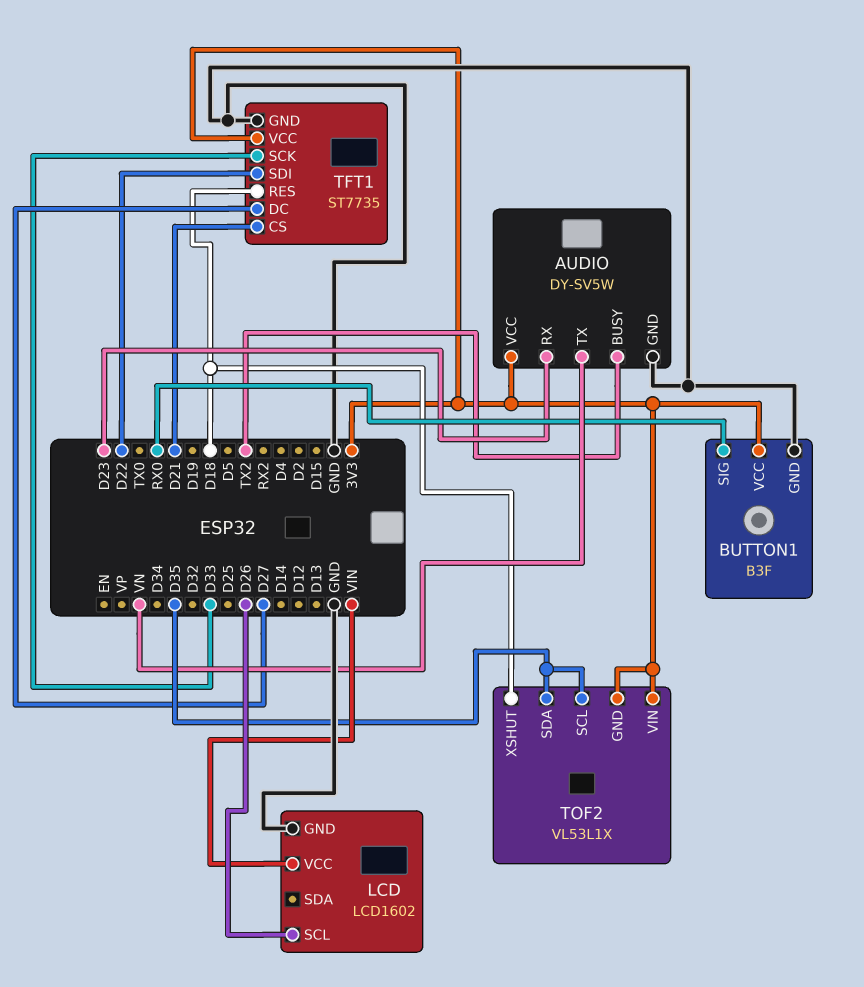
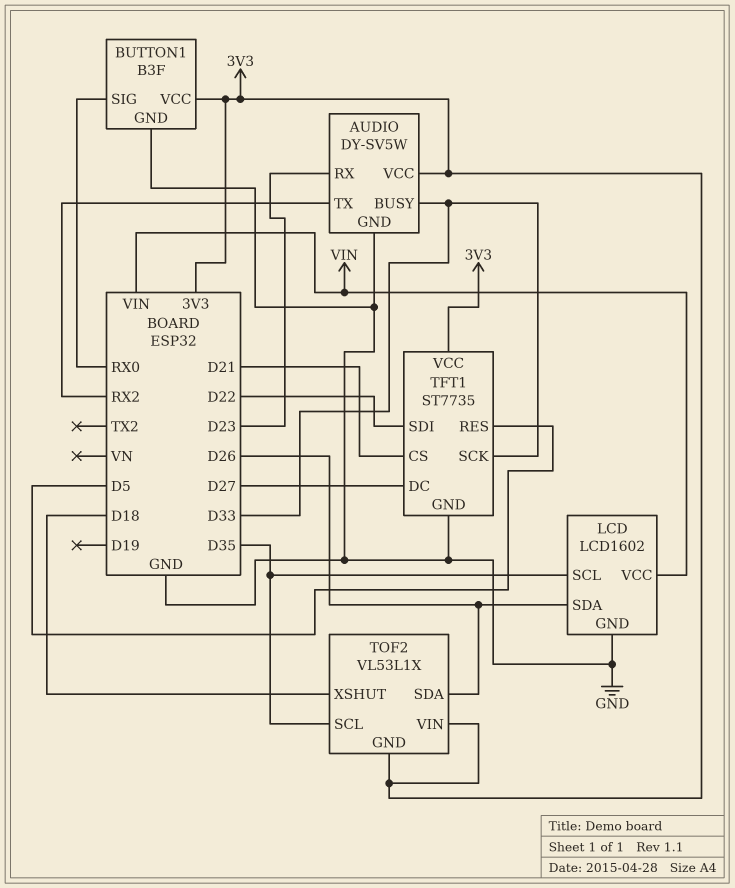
AUDIO pin BUSY: TX2 -> D33
AUDIO pin TX: VN -> RX2
LCD pin SCL: D26 -> D35
LCD pin SDA: none -> D26
TFT1 pin RES: D18 -> D5
TOF2 pin SDA: D35 -> D26

